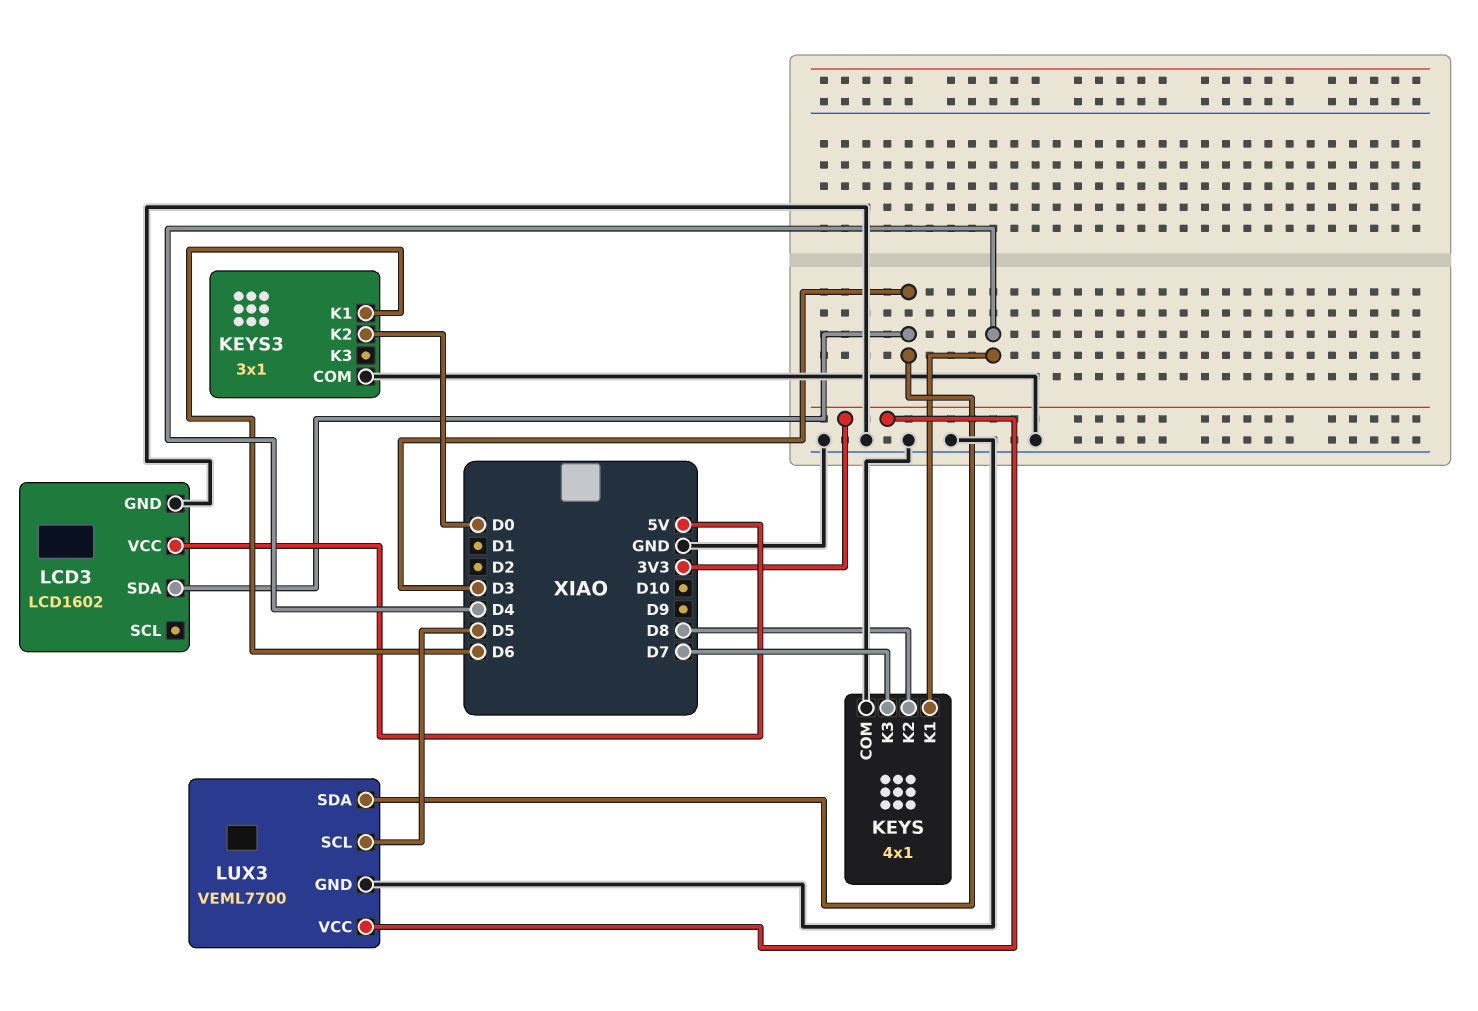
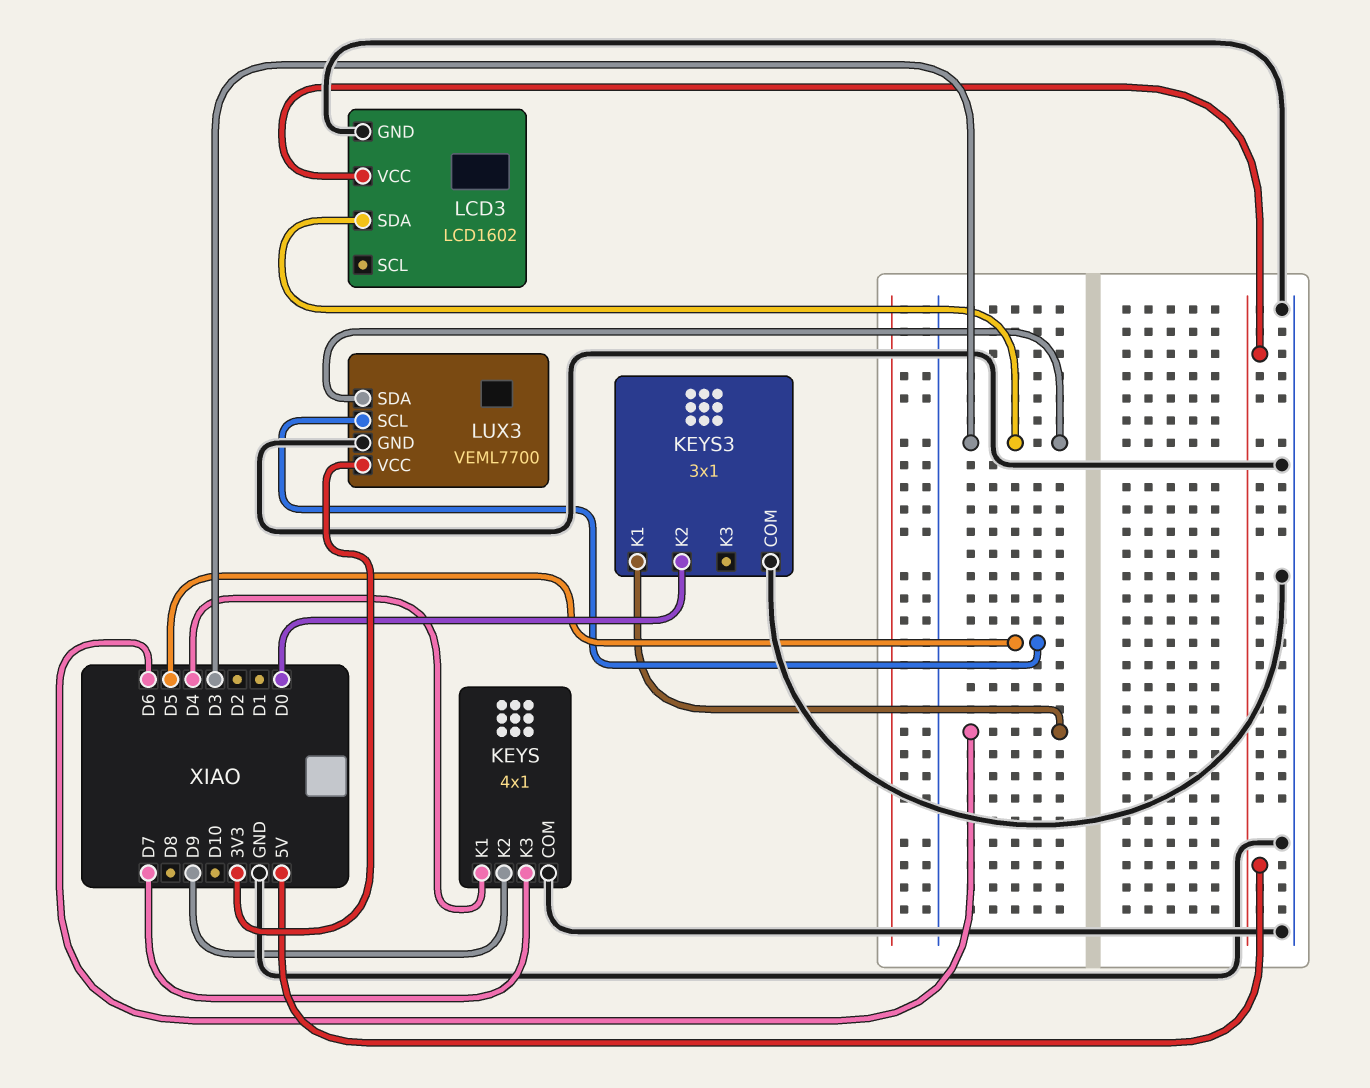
KEYS pin K2: D8 -> D9

